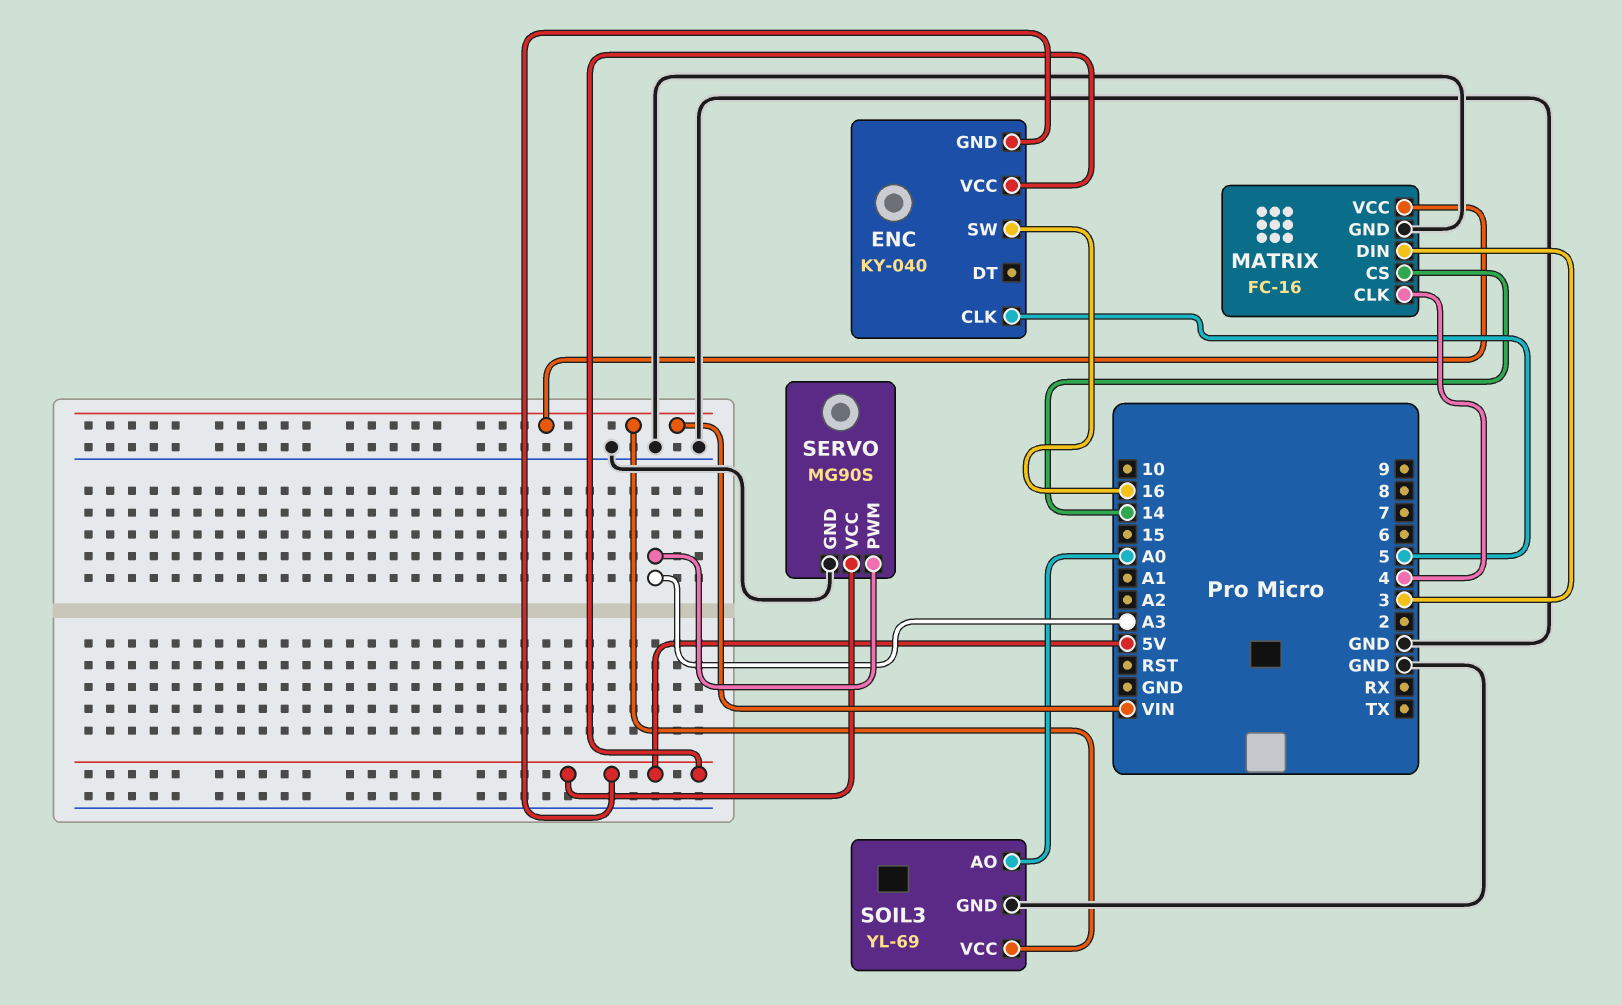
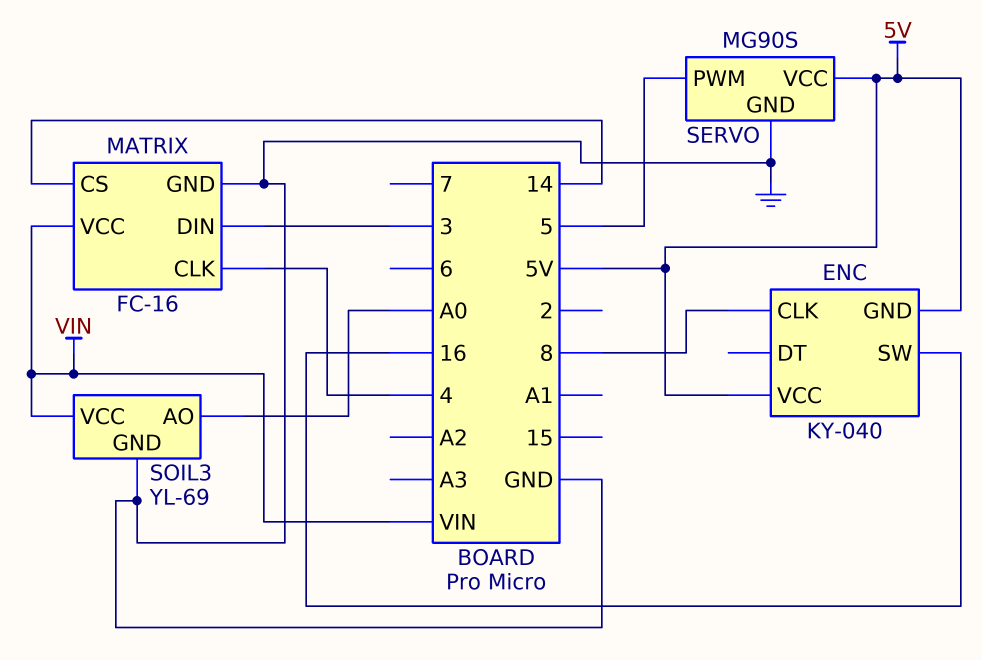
ENC pin CLK: 5 -> 8
SERVO pin PWM: A3 -> 5

